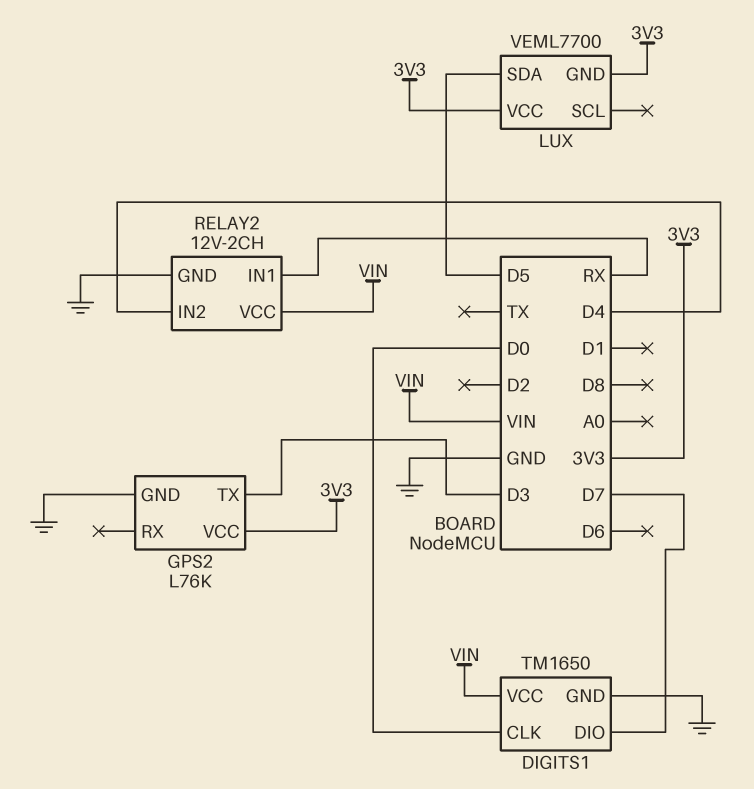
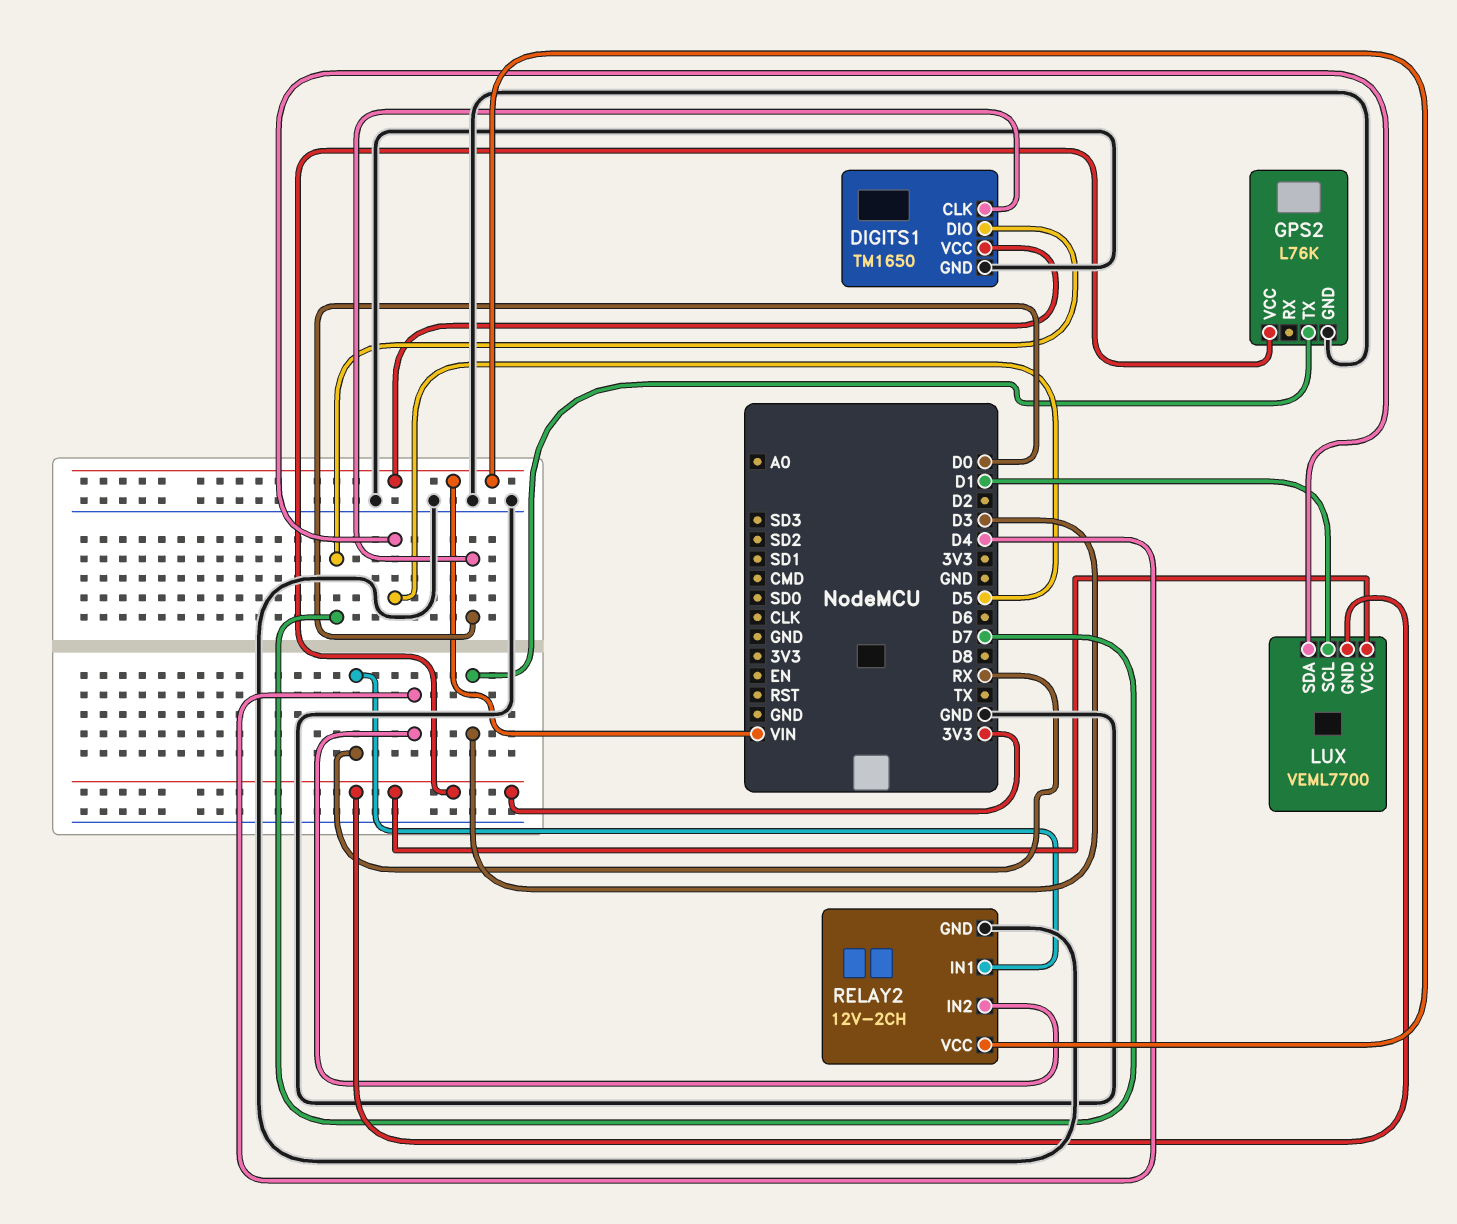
LUX pin SCL: none -> D1

